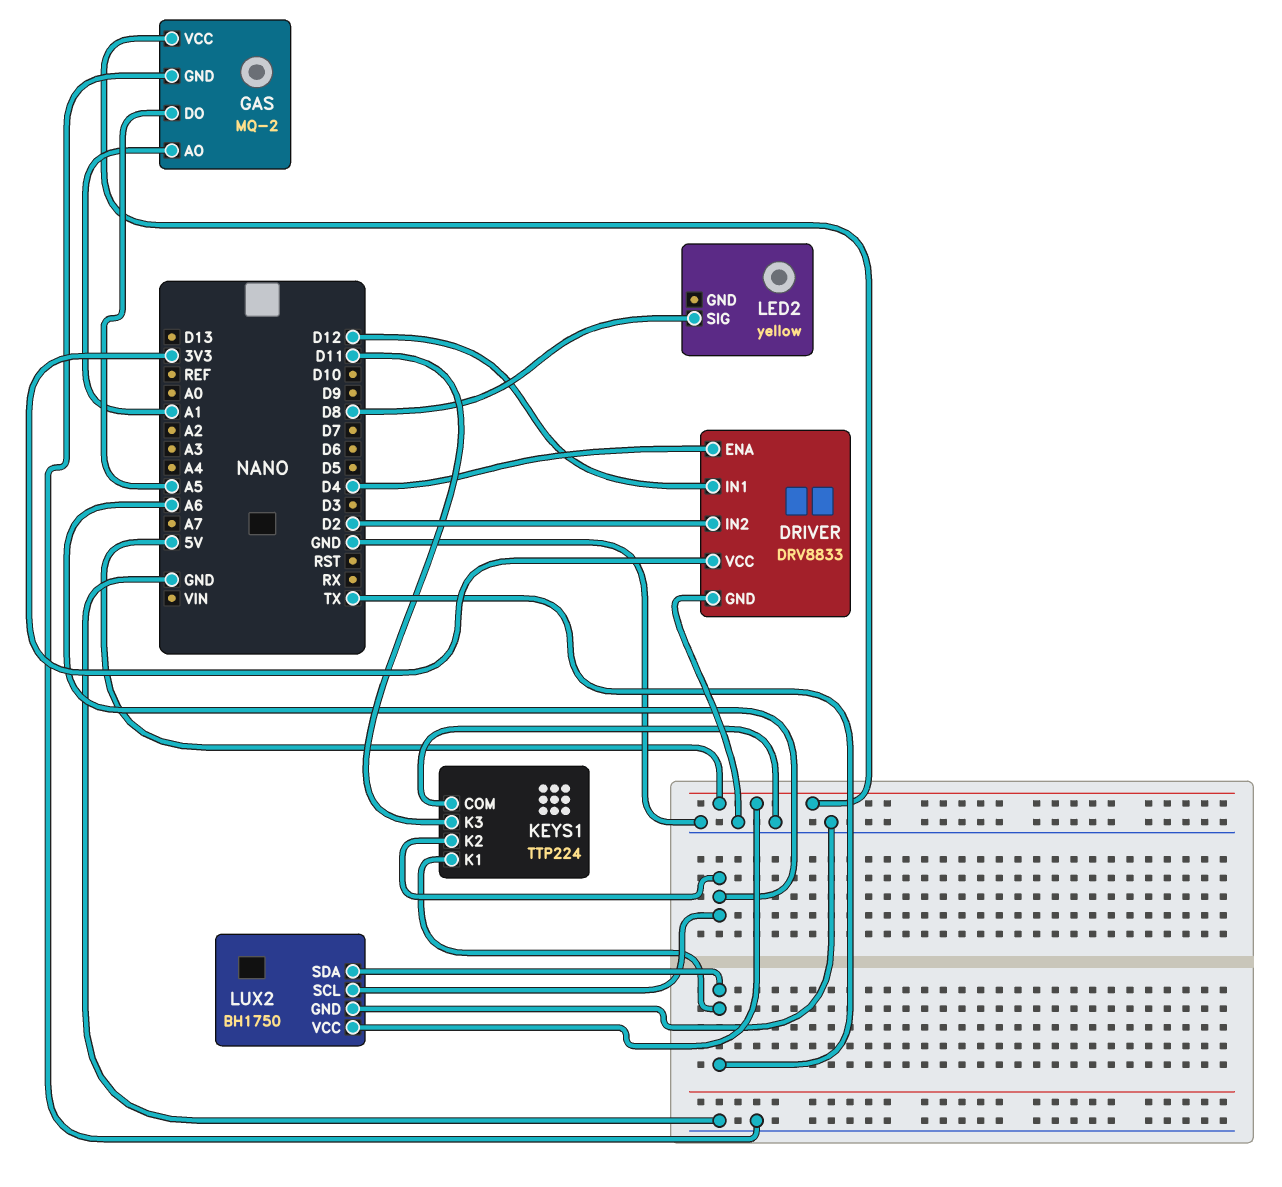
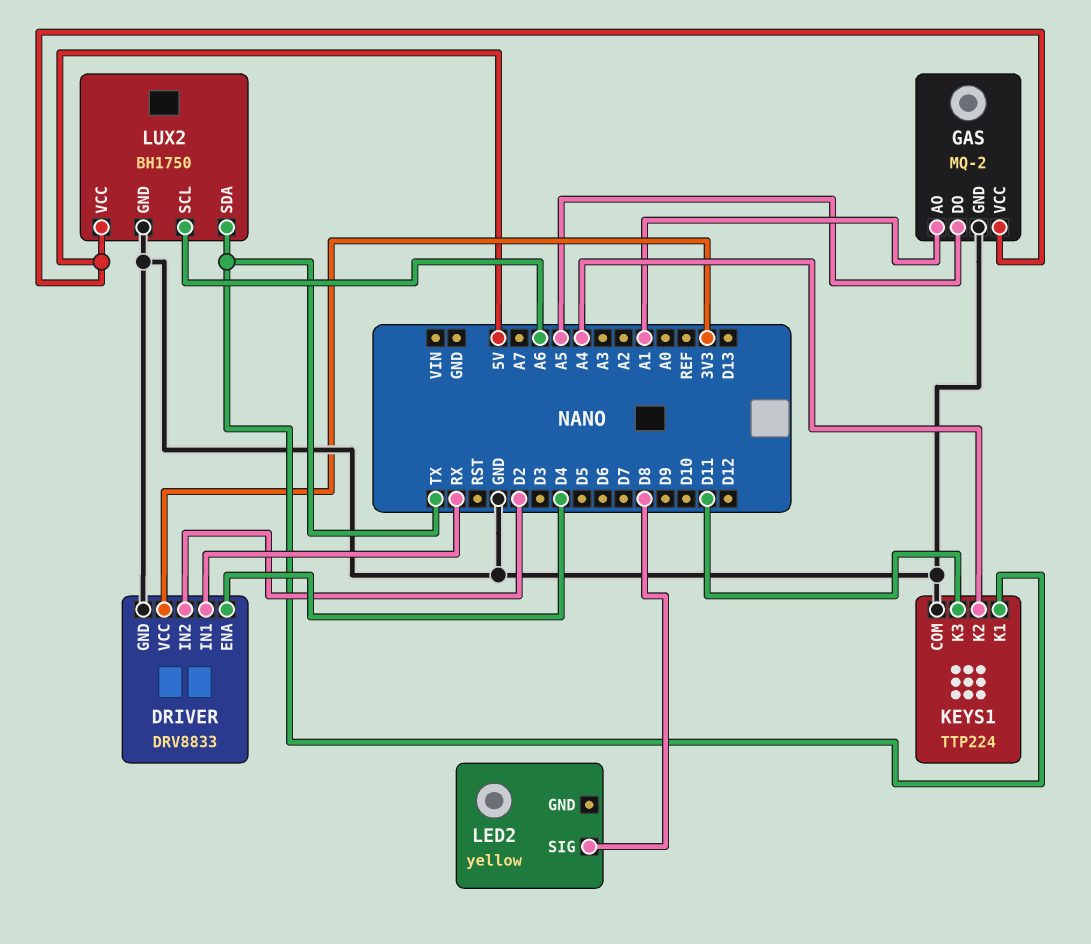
DRIVER pin IN1: D12 -> RX
KEYS1 pin K2: A6 -> A4

